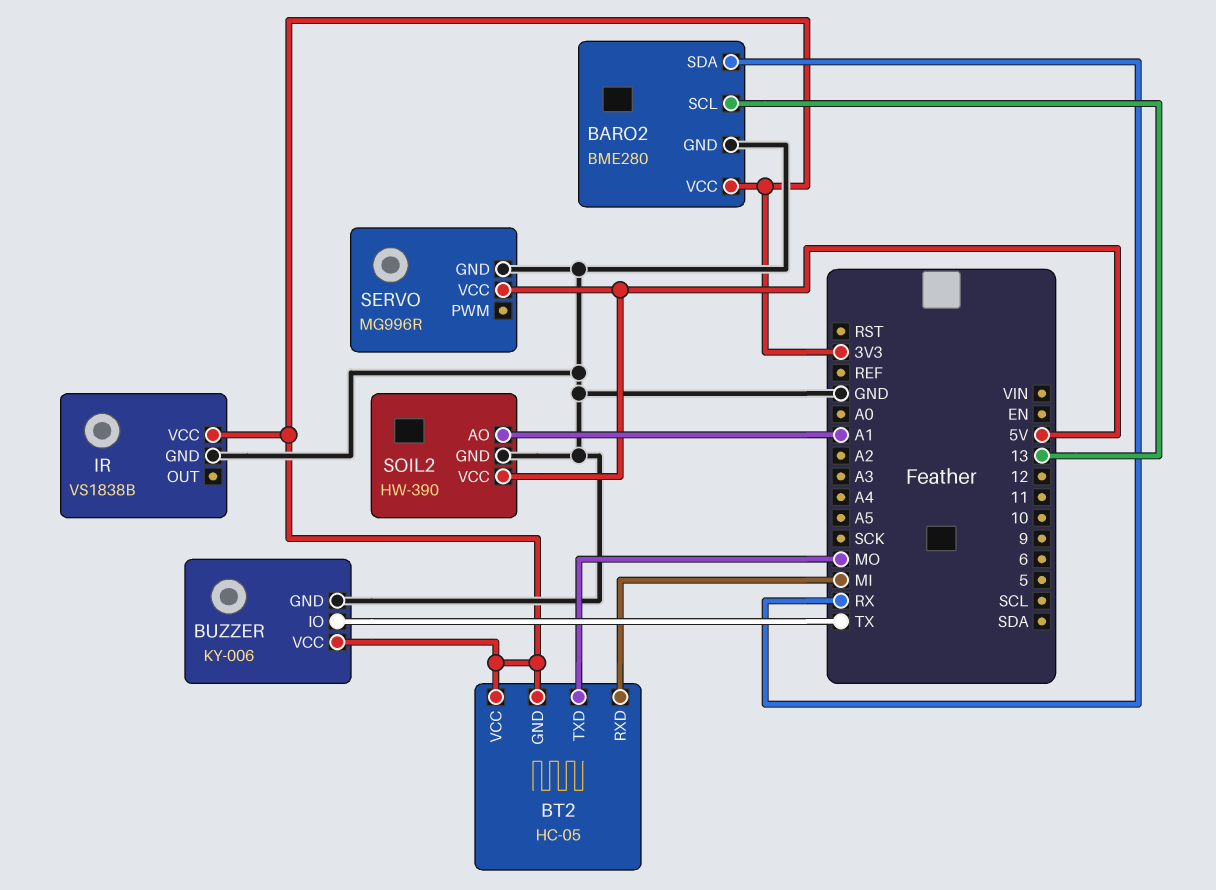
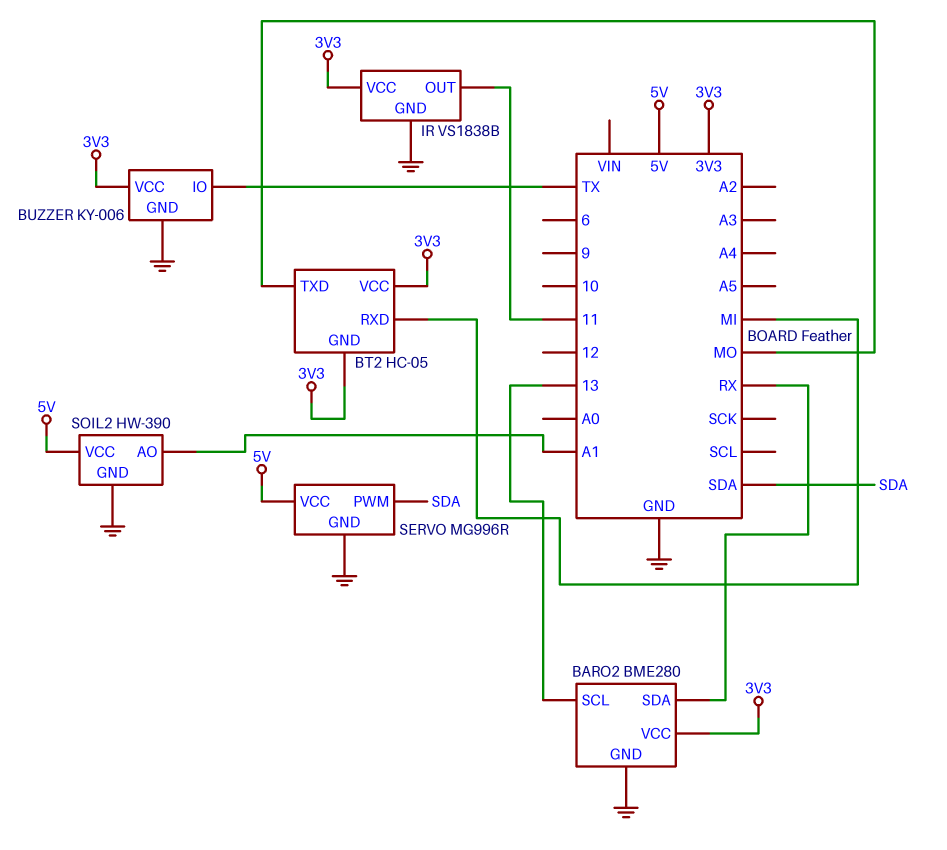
IR pin OUT: none -> 11
SERVO pin PWM: none -> SDA

